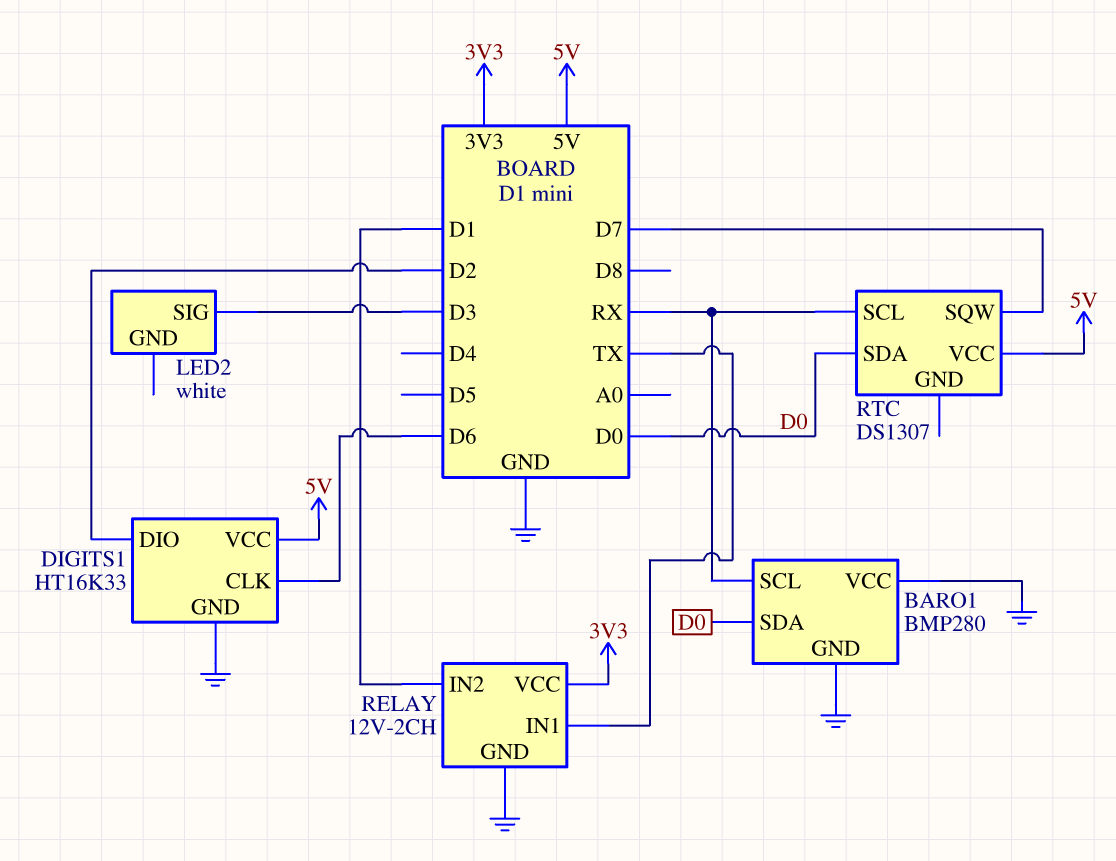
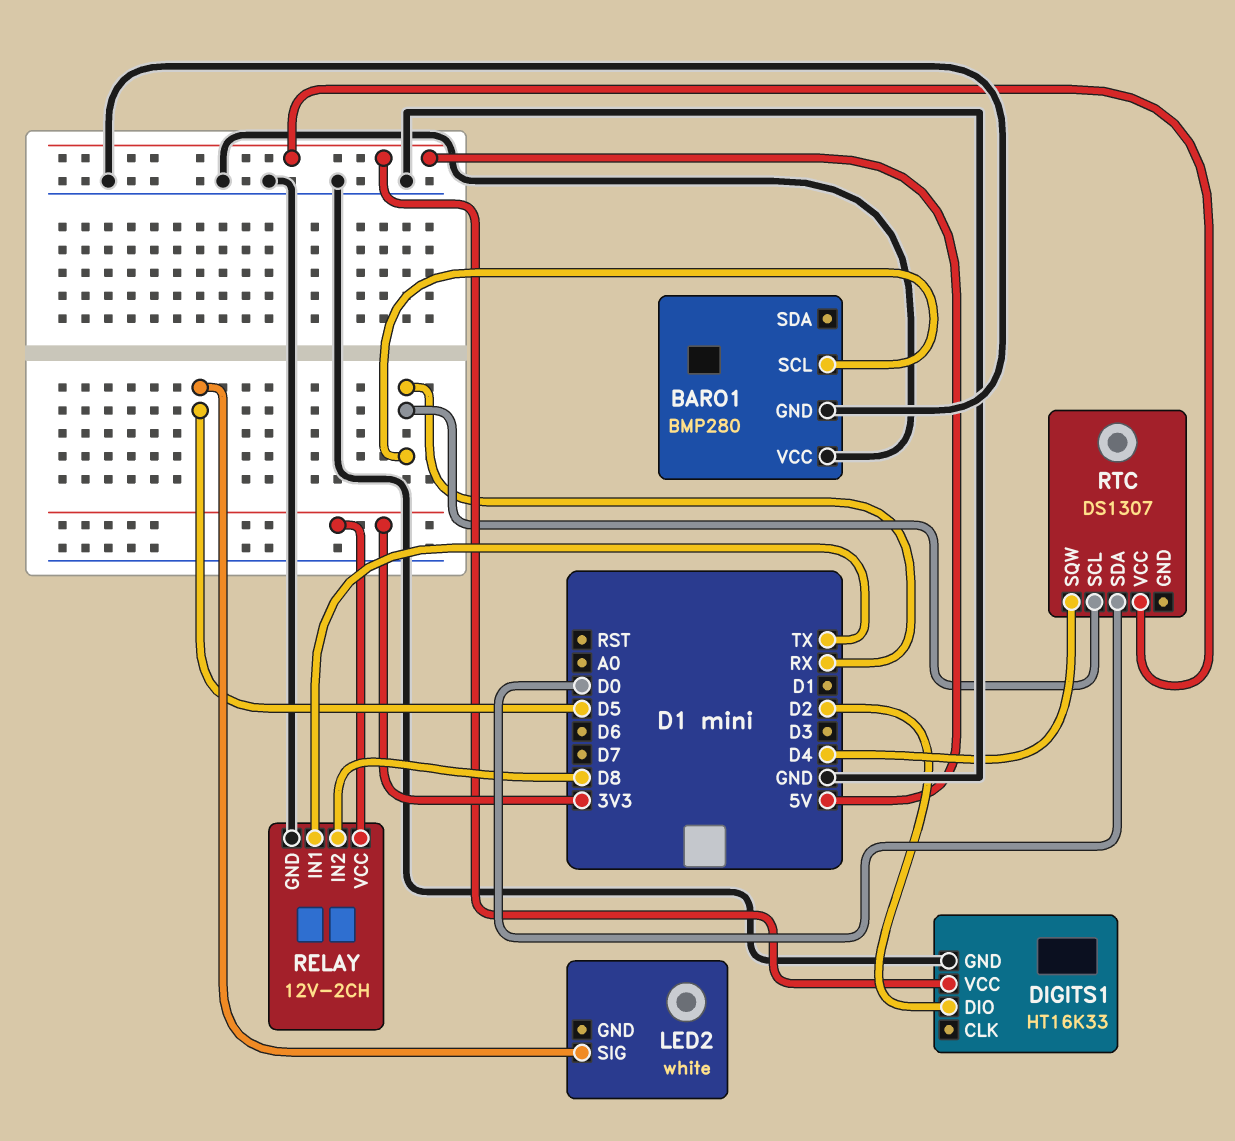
BARO1 pin SDA: D0 -> none
DIGITS1 pin CLK: D6 -> none
LED2 pin SIG: D3 -> D5
RELAY pin IN2: D1 -> D8
RTC pin SQW: D7 -> D4

